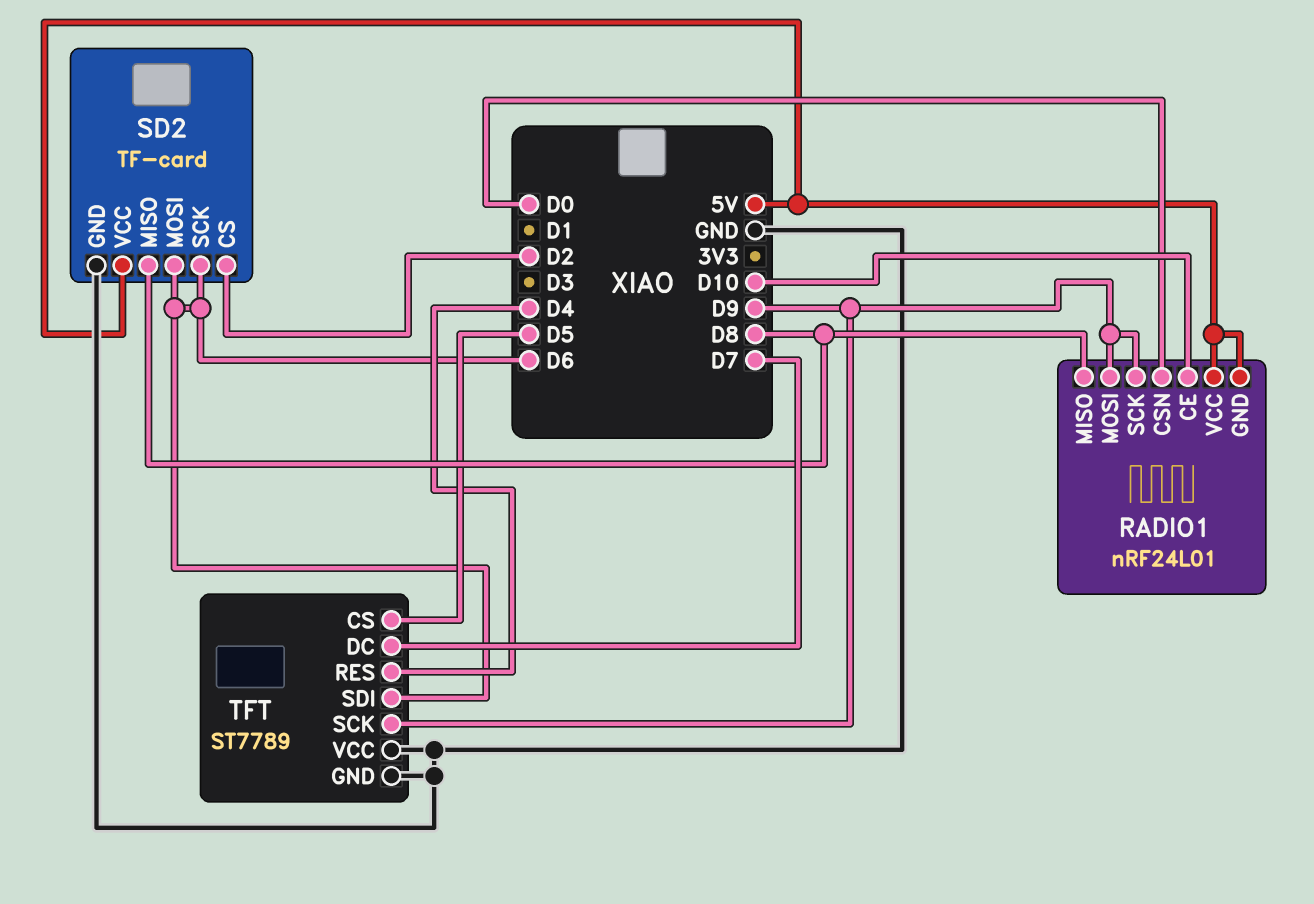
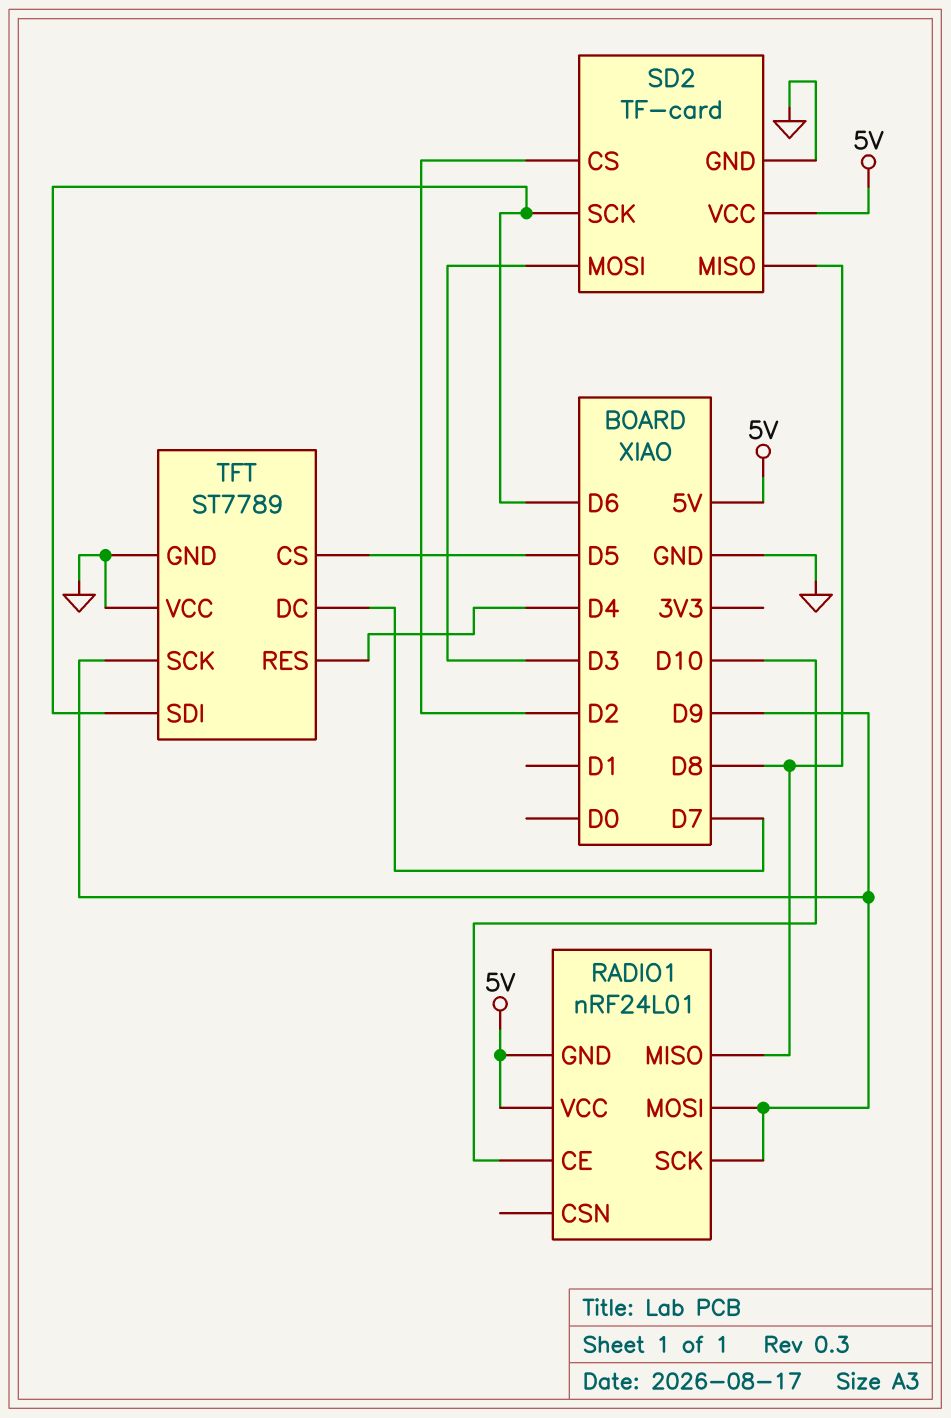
RADIO1 pin CSN: D0 -> none
SD2 pin MOSI: D6 -> D3

